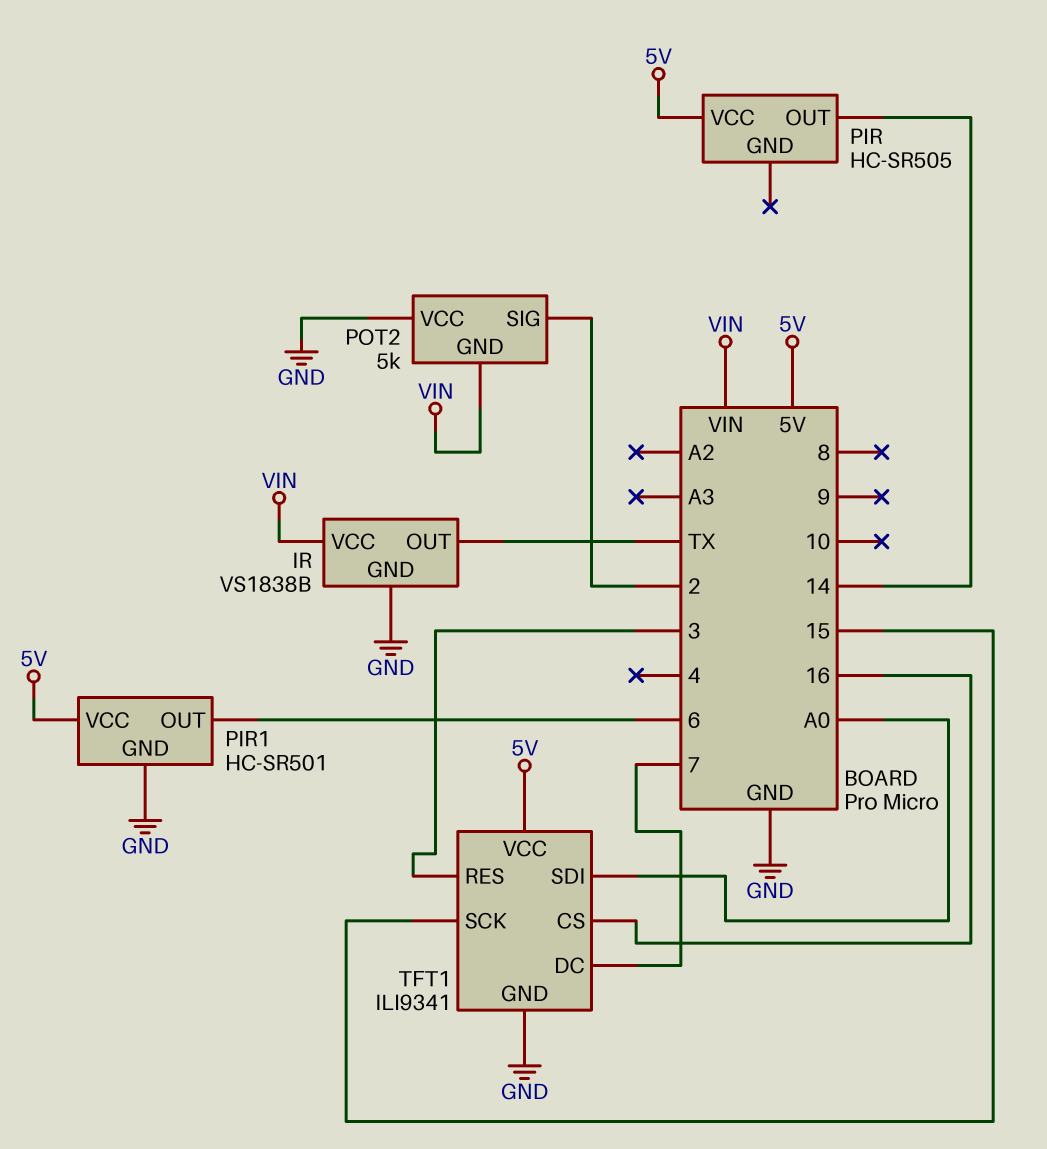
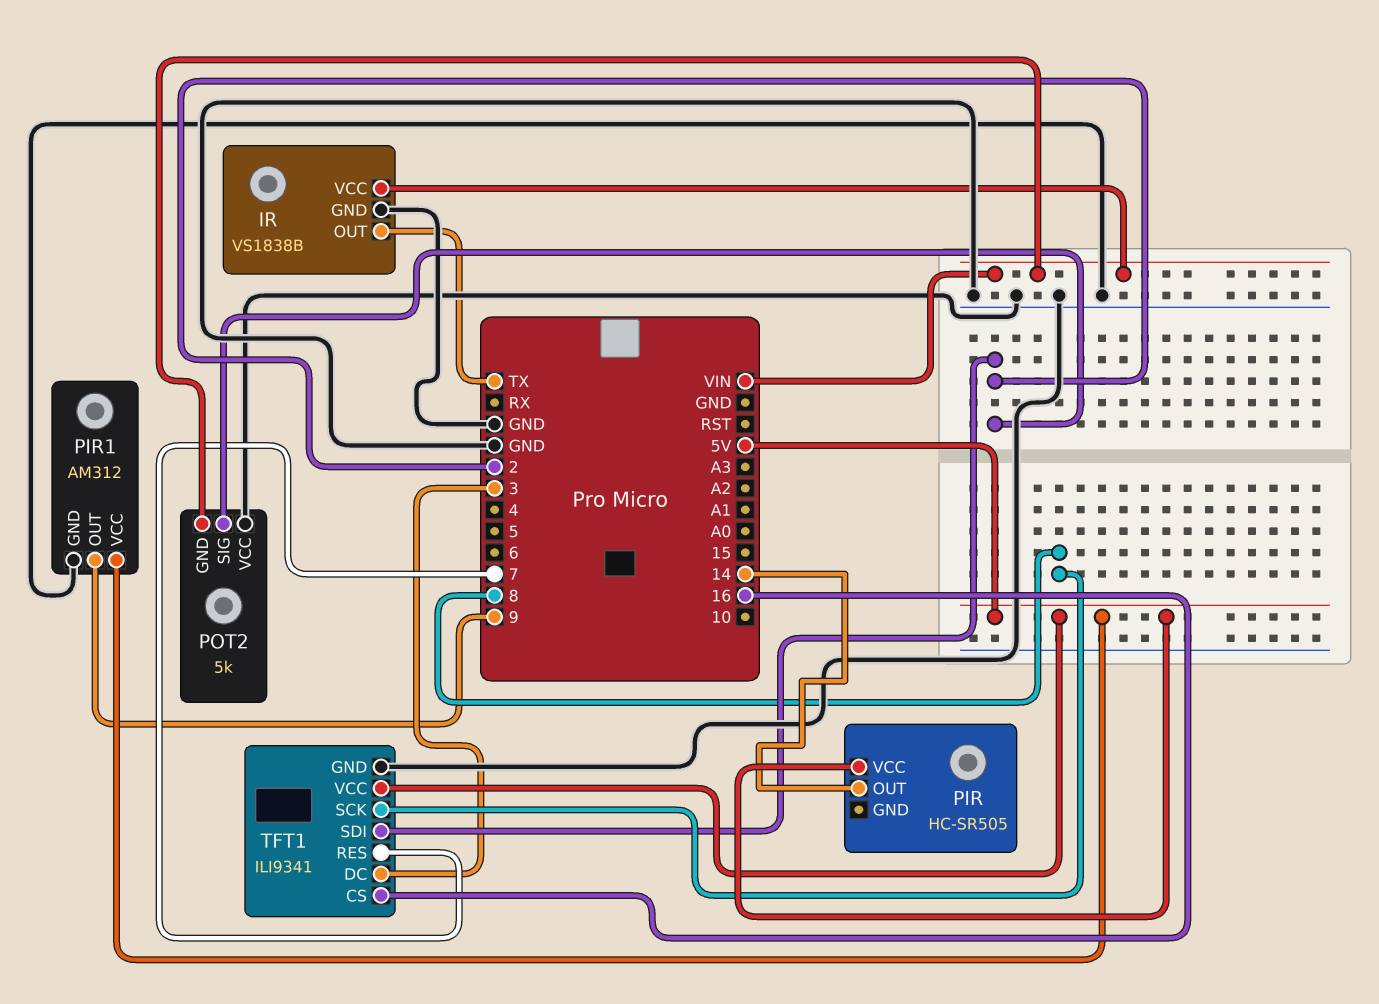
PIR1: HC-SR501 -> AM312
PIR1 pin OUT: 6 -> 9
TFT1 pin DC: 7 -> 3
TFT1 pin RES: 3 -> 7
TFT1 pin SCK: 15 -> 8
TFT1 pin SDI: A0 -> 2

